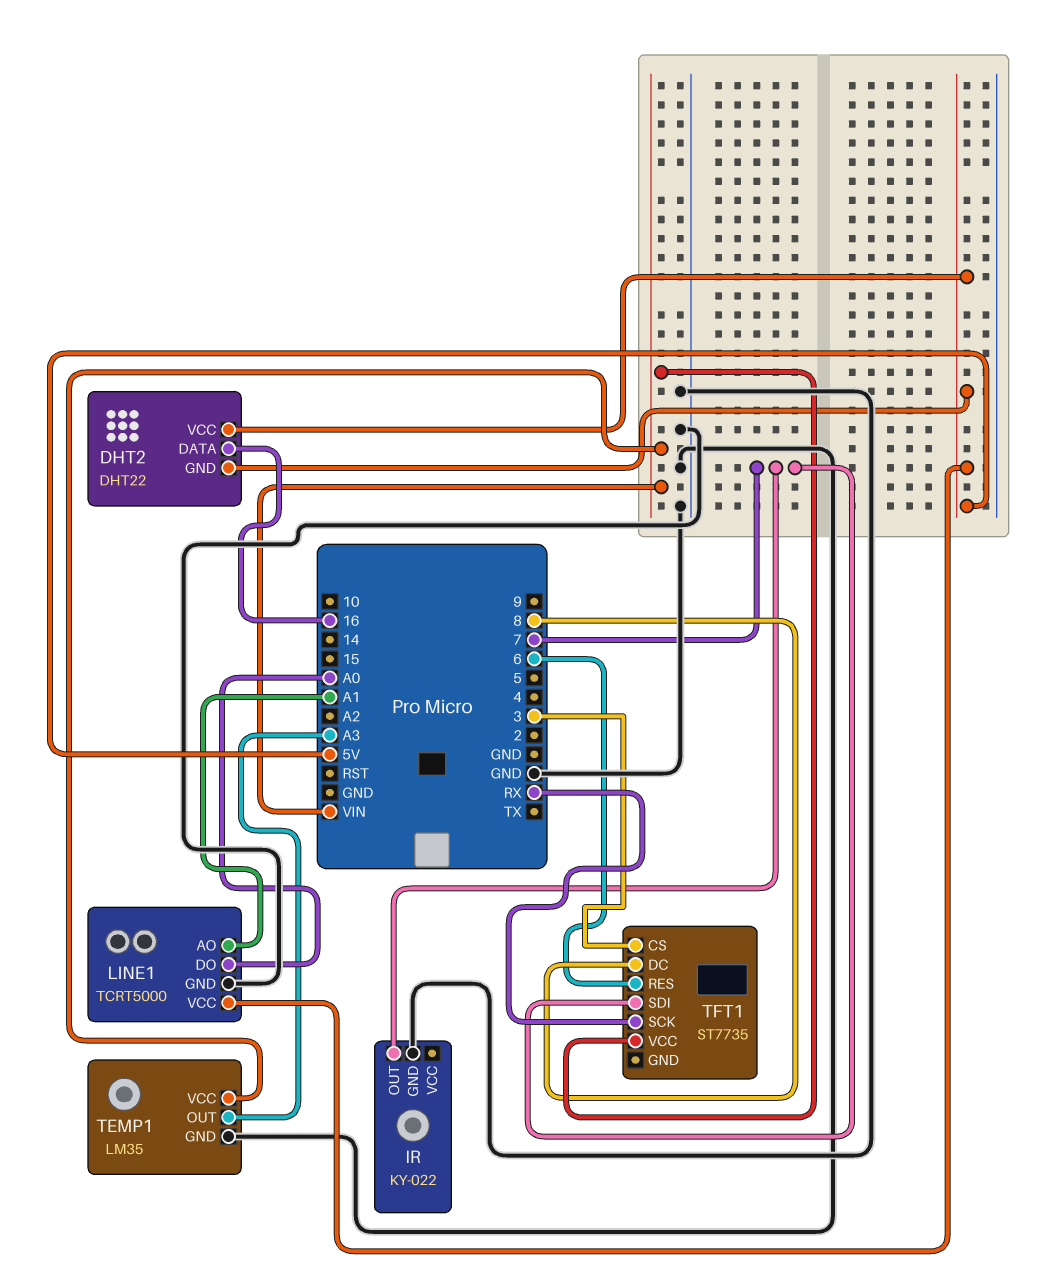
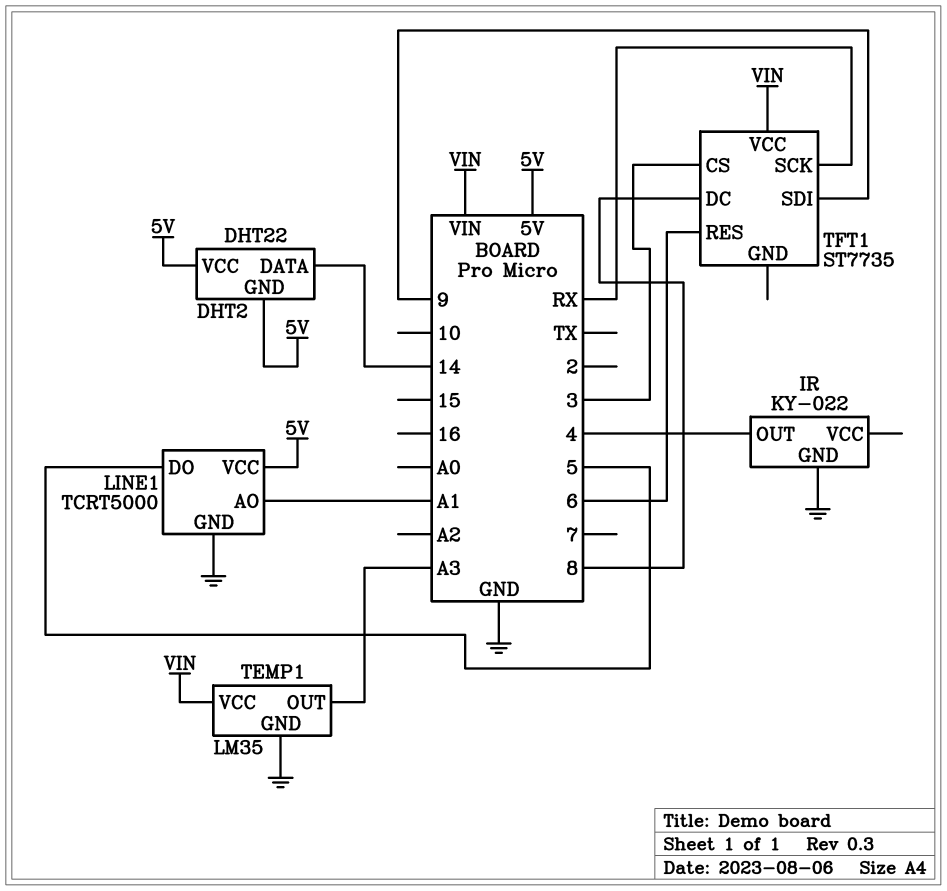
DHT2 pin DATA: 16 -> 14
IR pin OUT: 7 -> 4
LINE1 pin DO: A0 -> 5
TFT1 pin SDI: 7 -> 9

